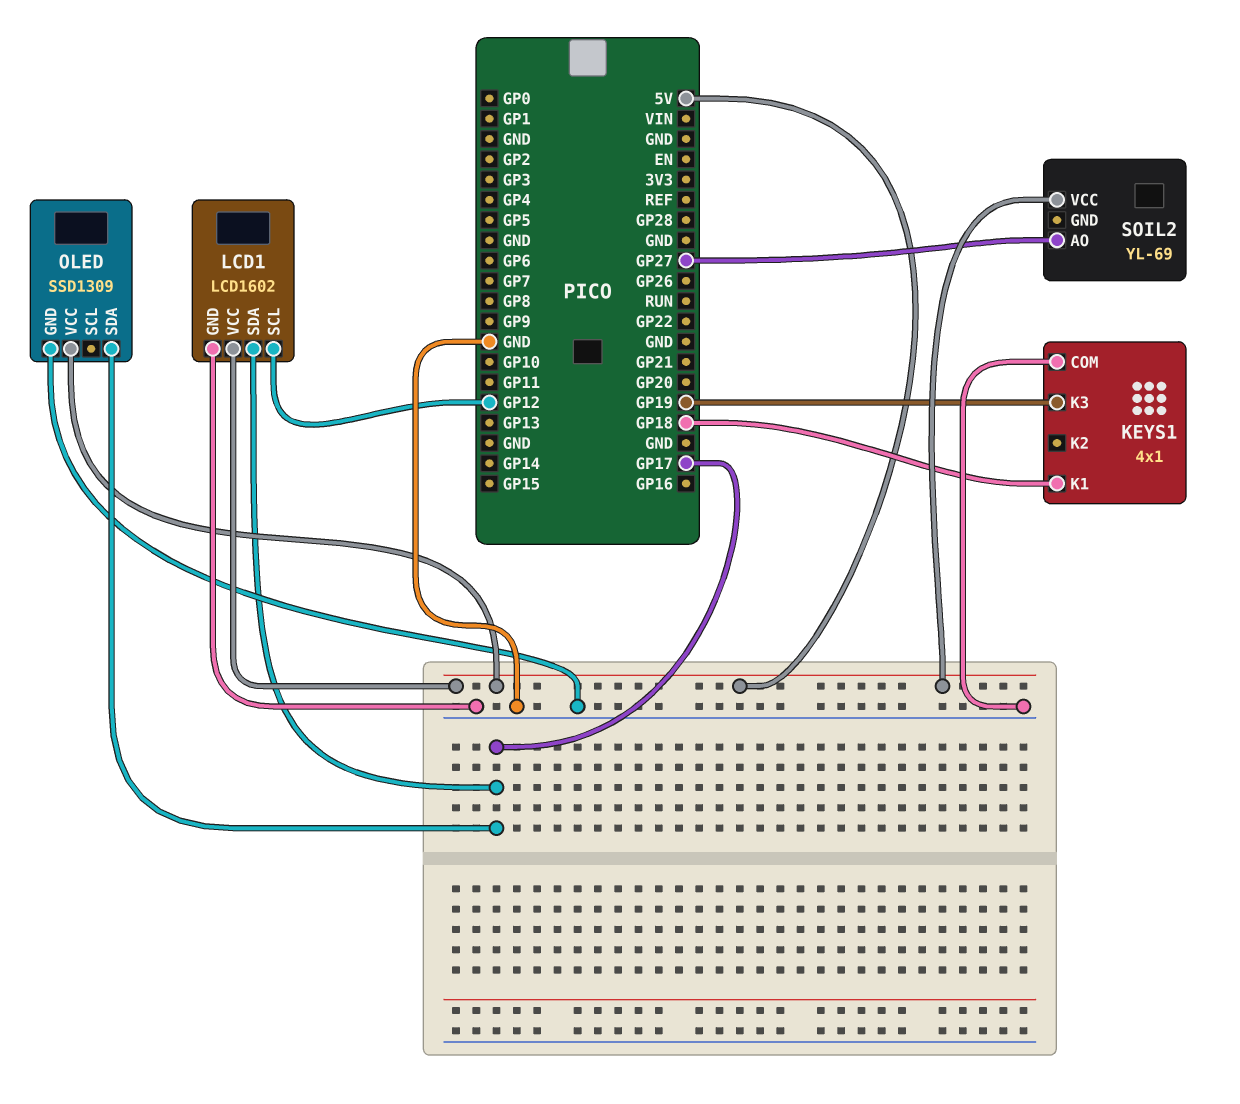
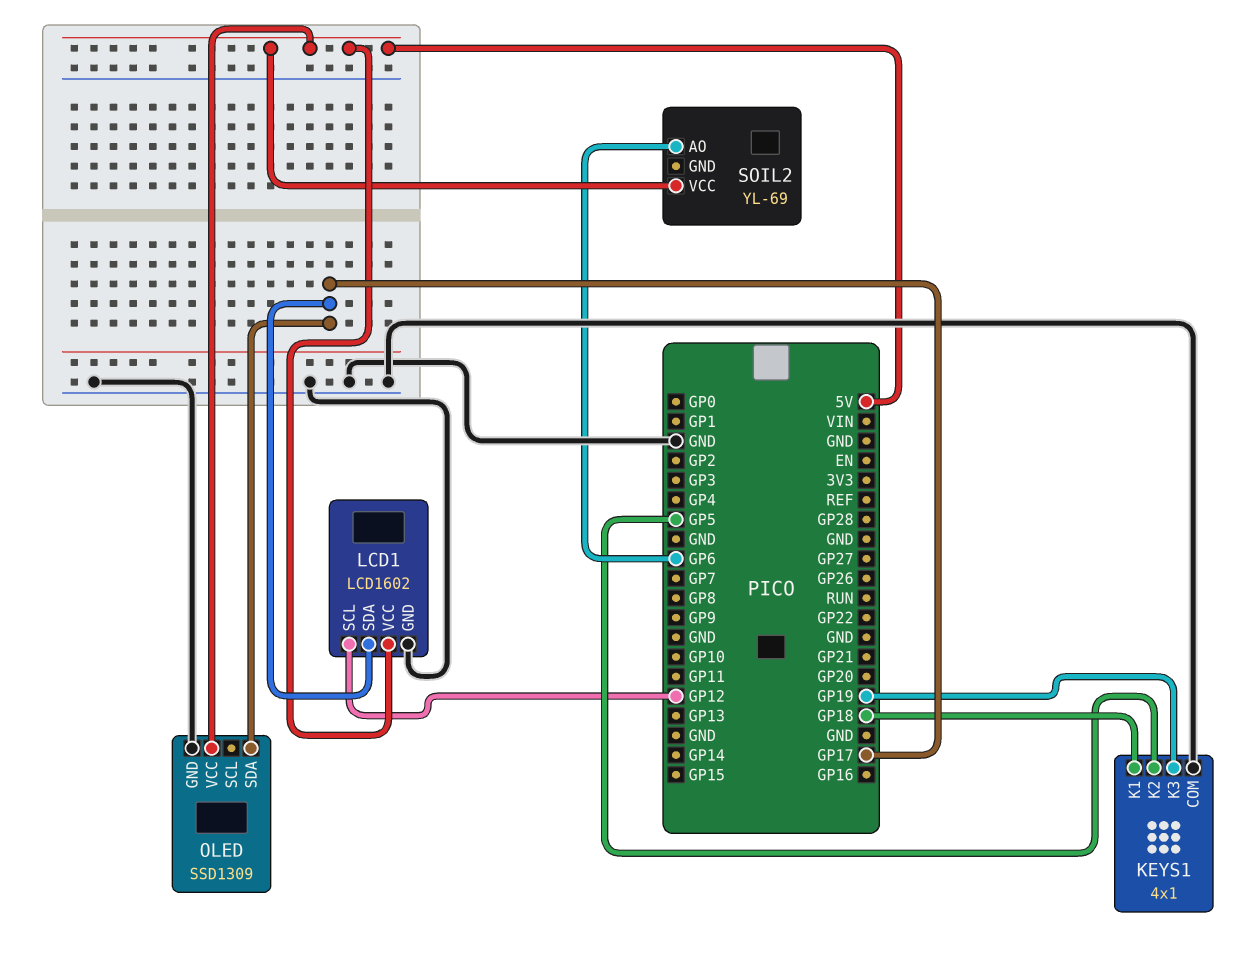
KEYS1 pin K2: none -> GP5
SOIL2 pin AO: GP27 -> GP6

